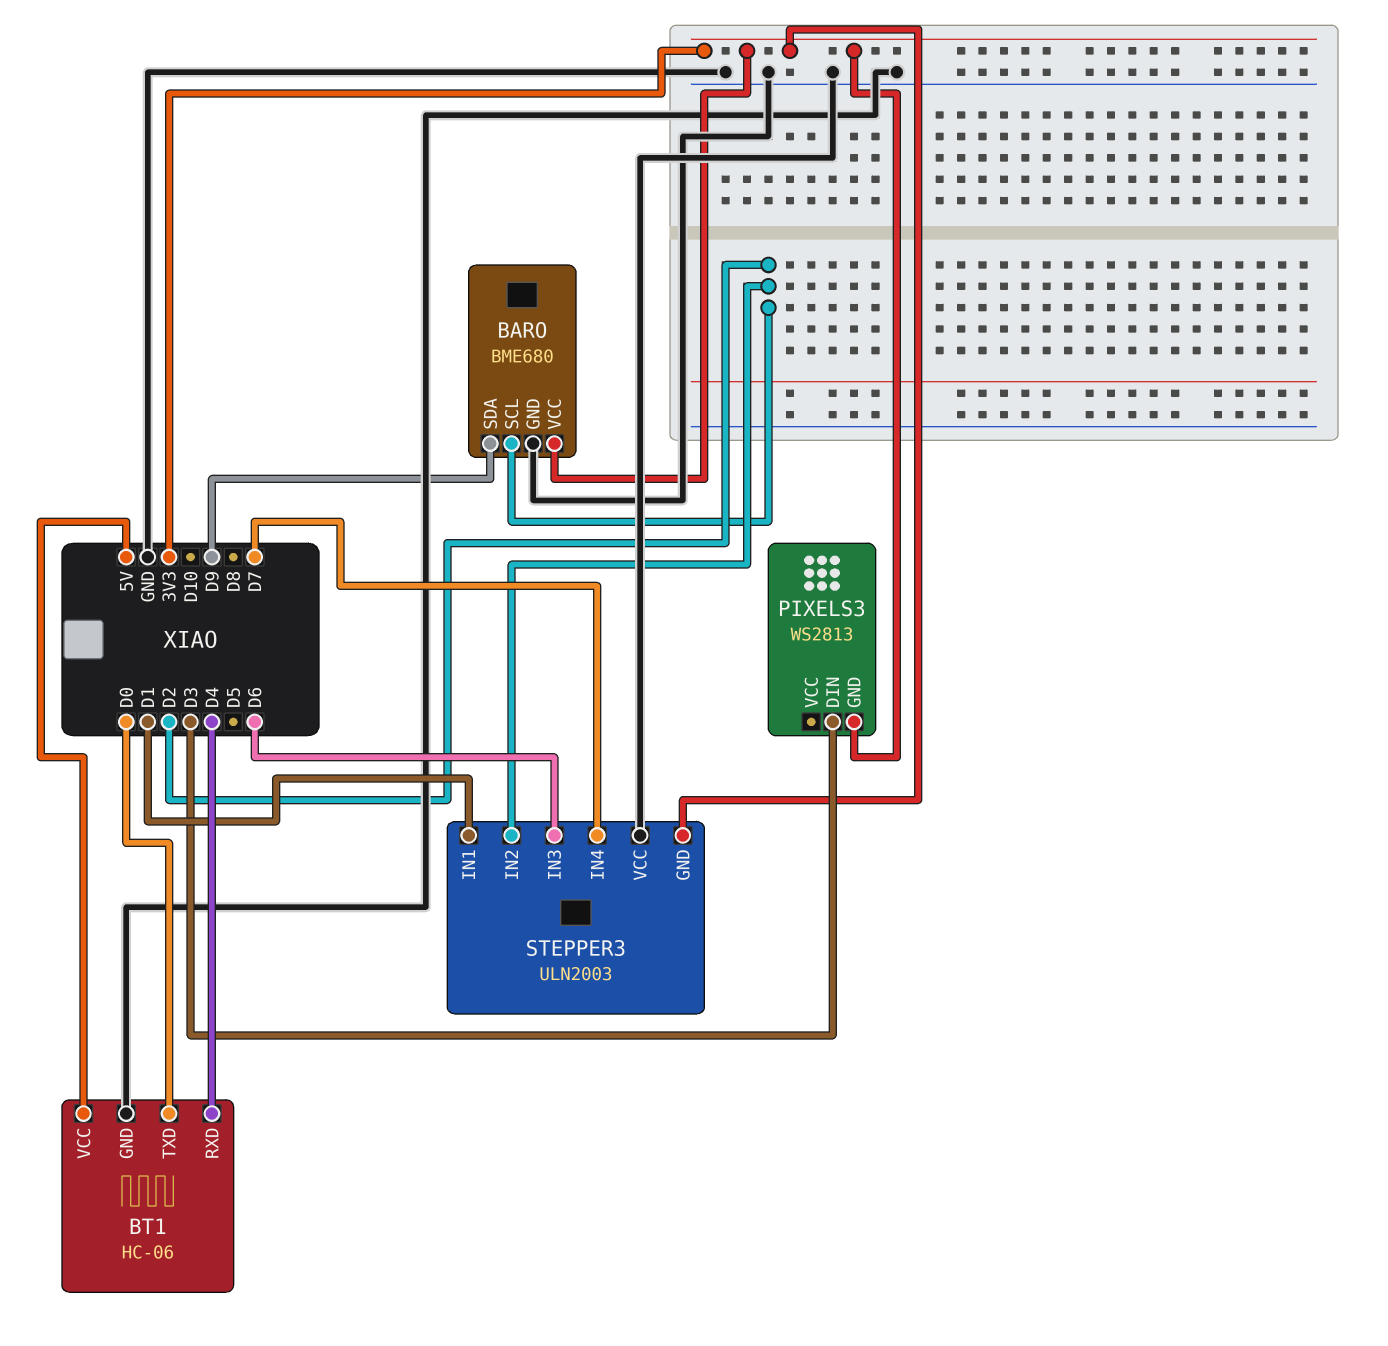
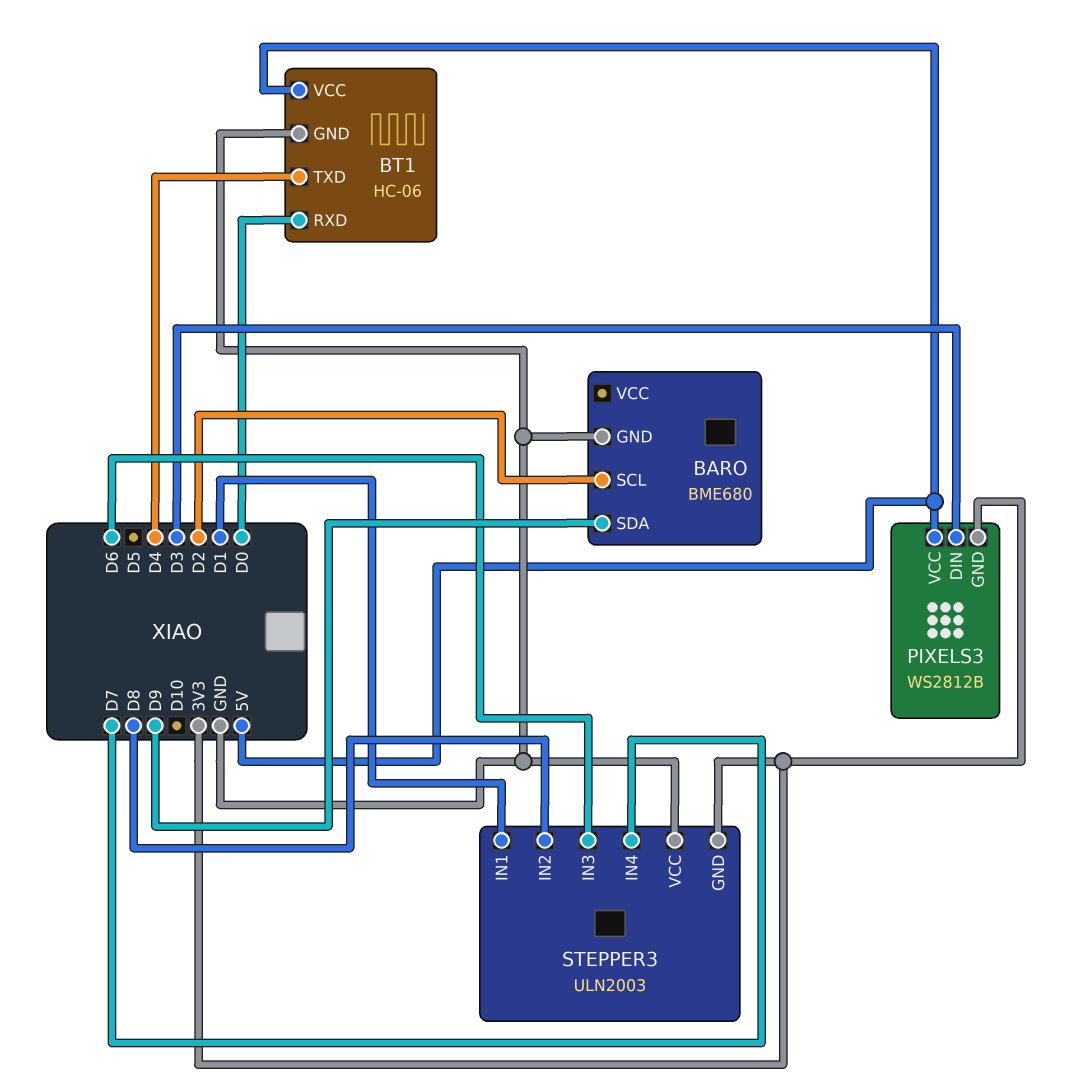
BARO pin VCC: 3V3 -> none
BT1 pin RXD: D4 -> D0
BT1 pin TXD: D0 -> D4
PIXELS3: WS2813 -> WS2812B
PIXELS3 pin VCC: none -> 5V
STEPPER3 pin IN2: D2 -> D8

